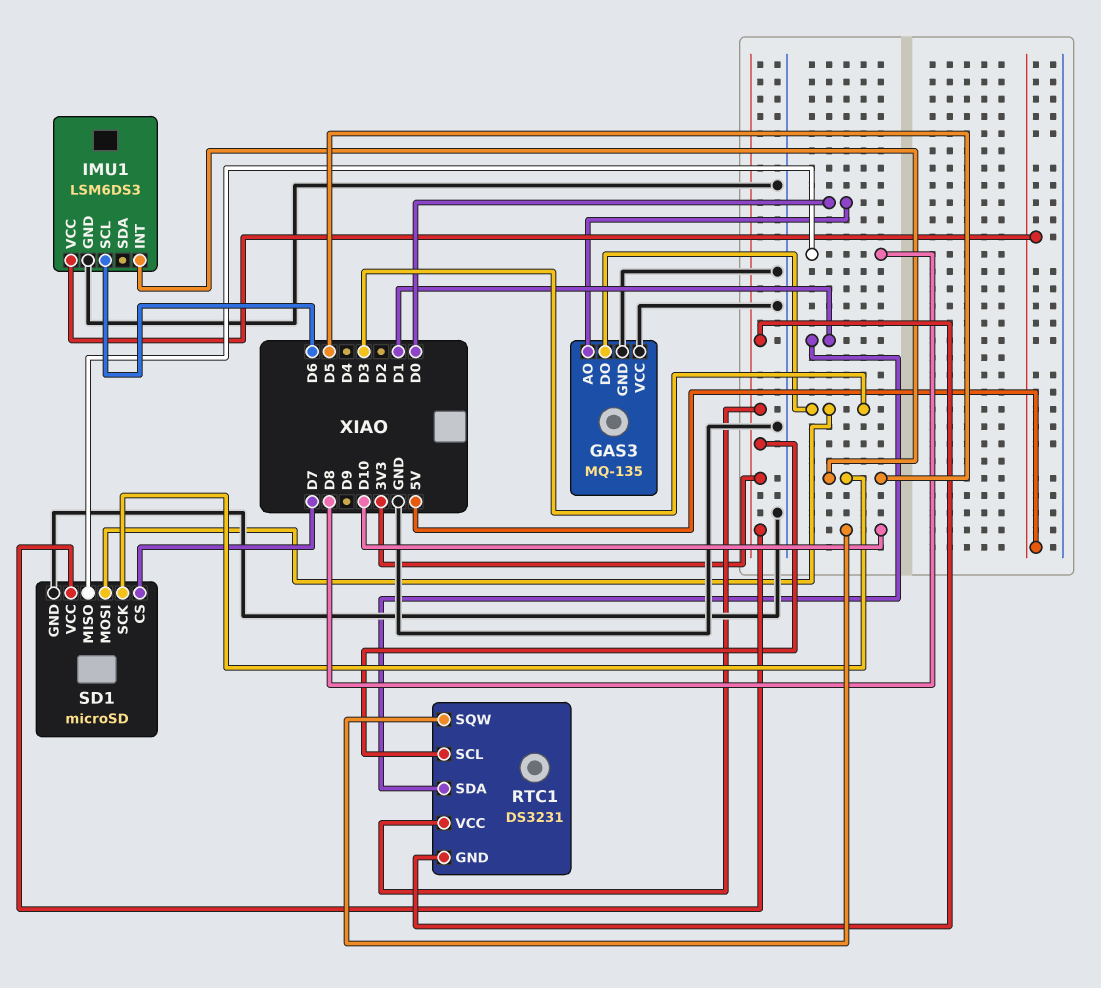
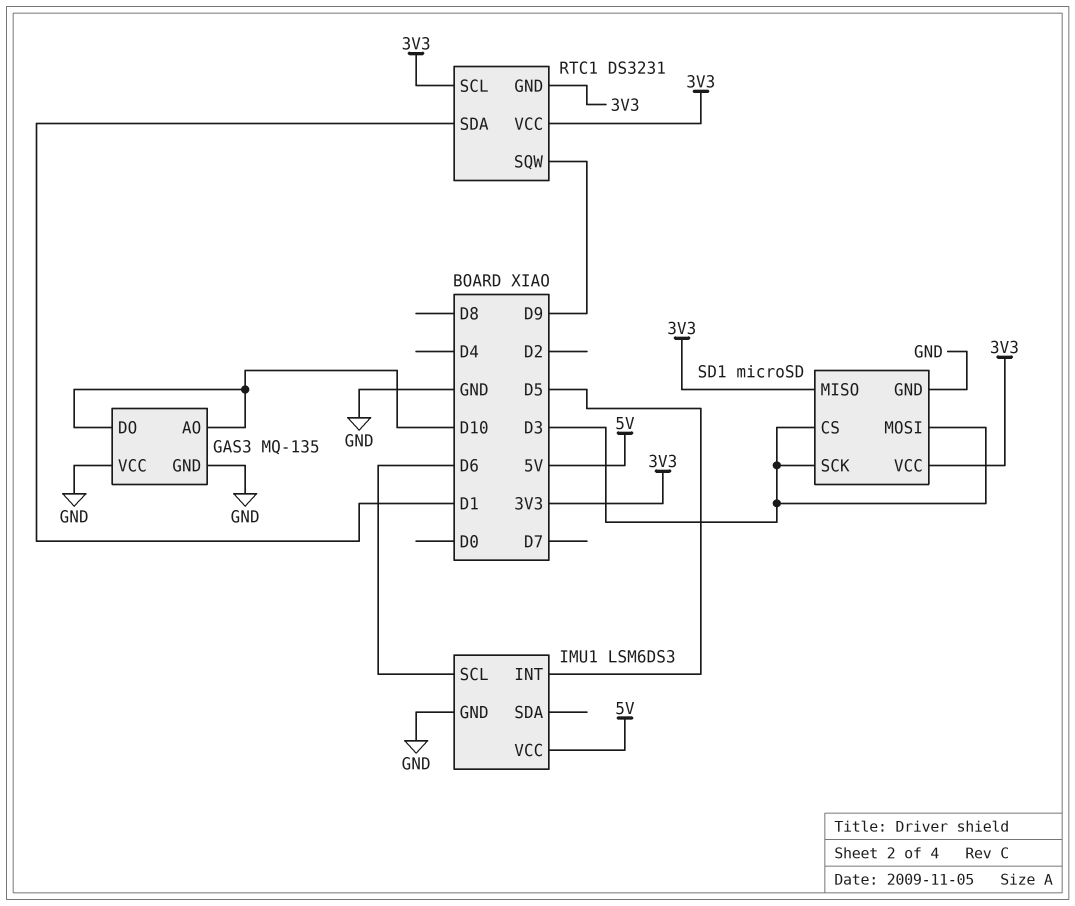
GAS3 pin AO: D0 -> D10
GAS3 pin DO: D3 -> D10
RTC1 pin SQW: D10 -> D9
SD1 pin CS: D7 -> D3
SD1 pin MISO: D8 -> 3V3
SD1 pin SCK: D5 -> D3

